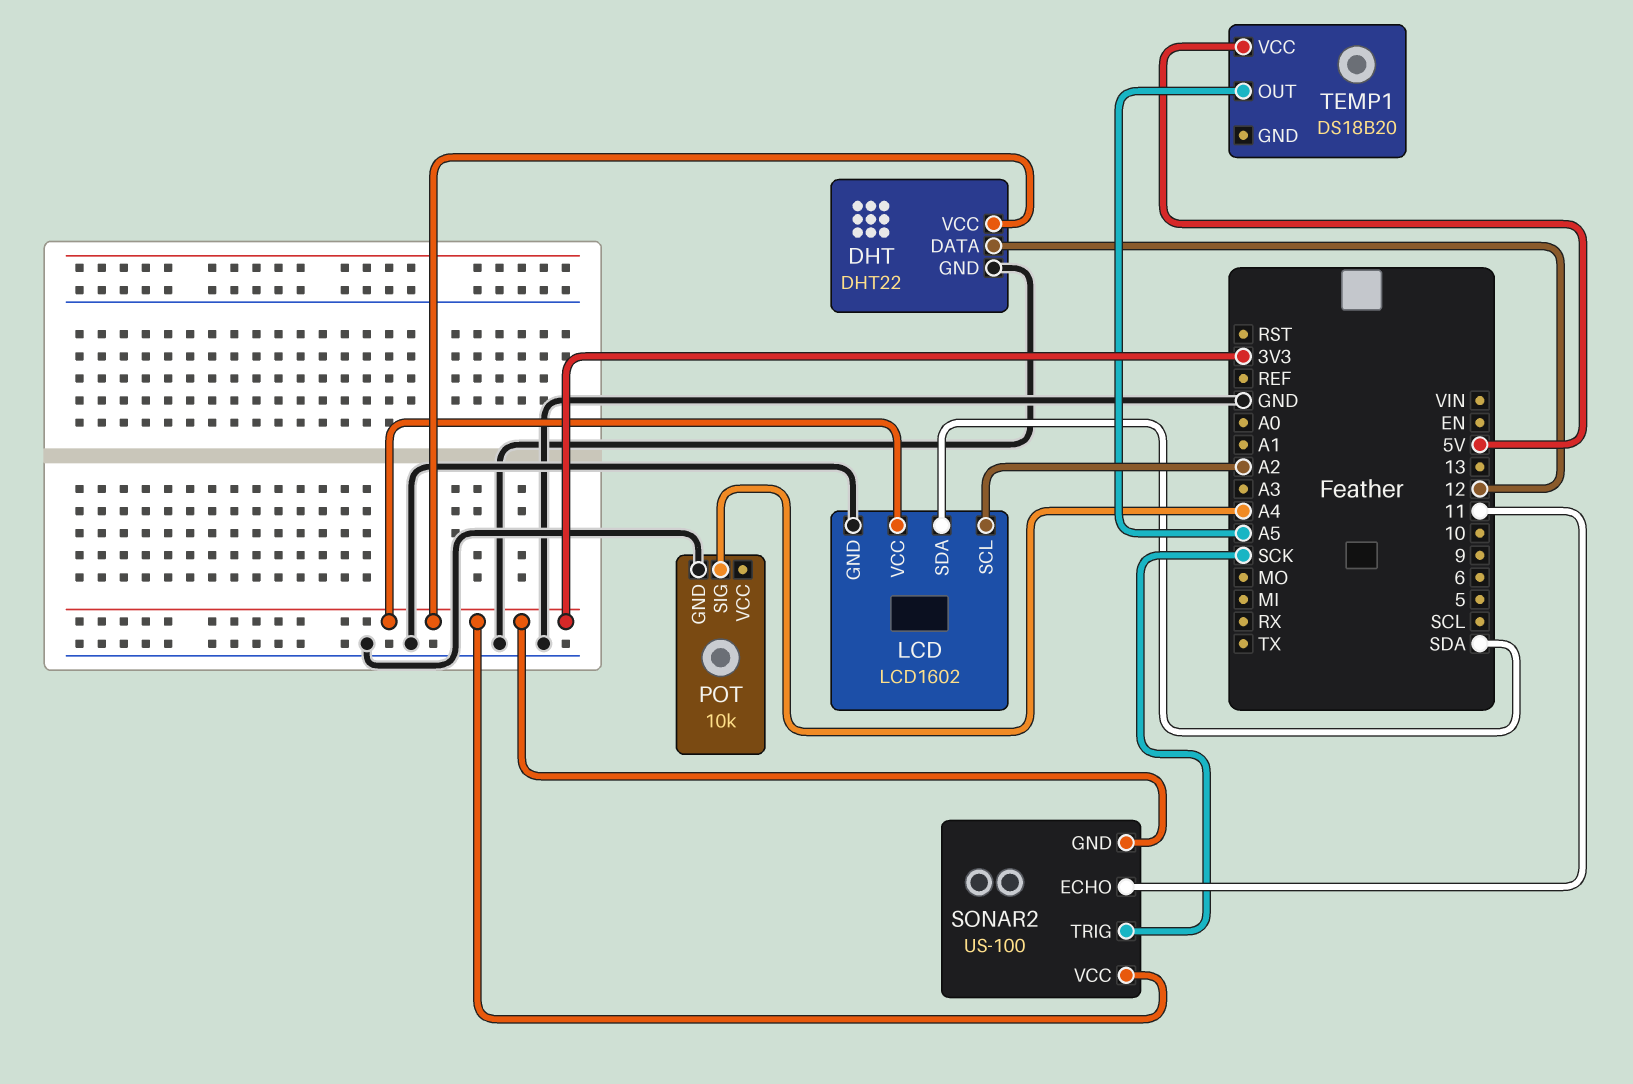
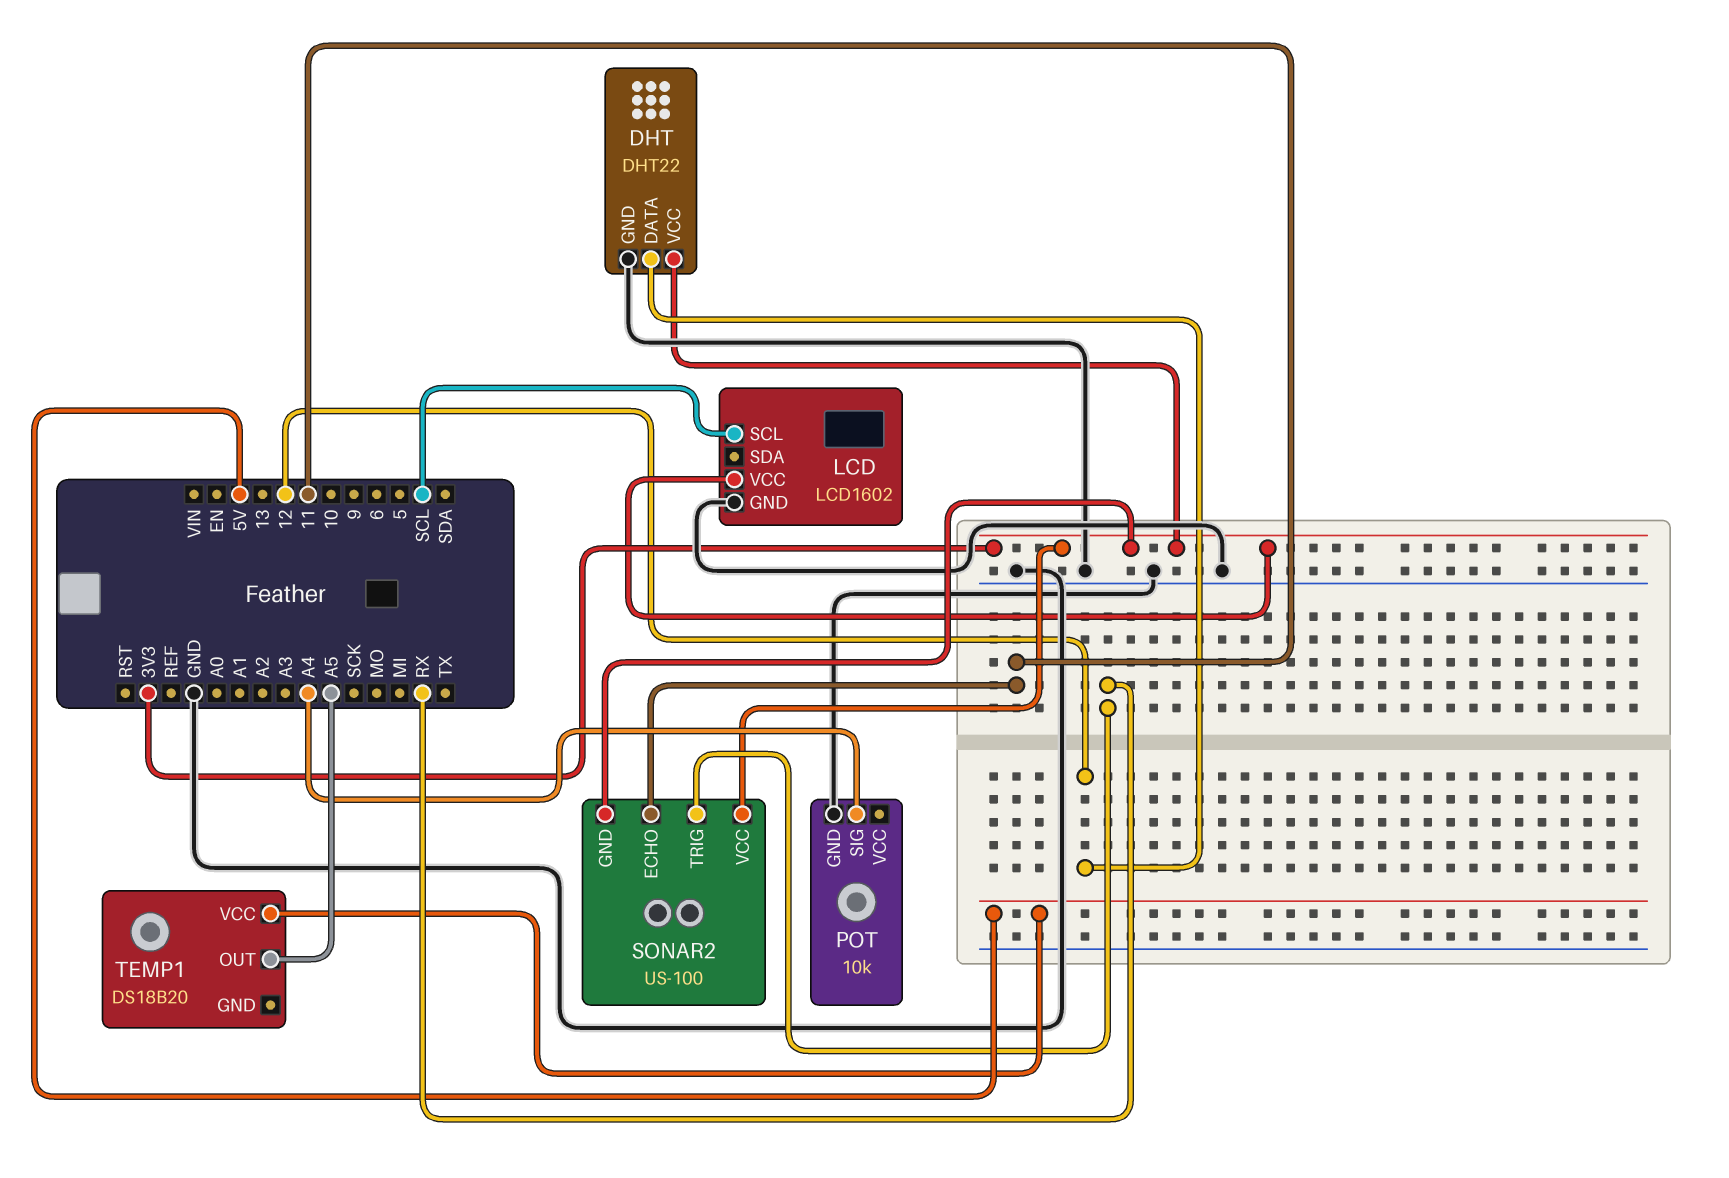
LCD pin SCL: A2 -> SCL
LCD pin SDA: SDA -> none
SONAR2 pin TRIG: SCK -> RX

